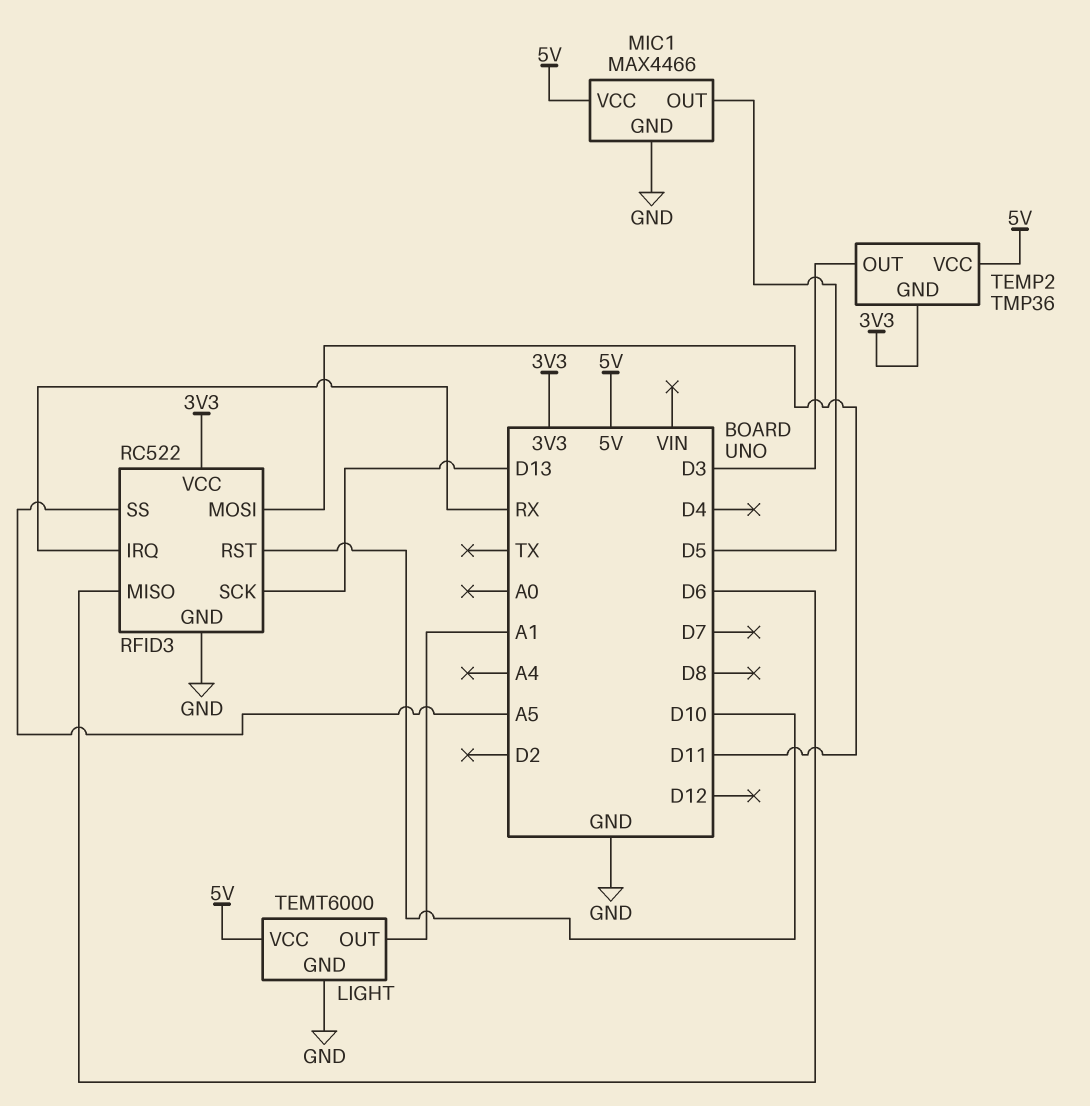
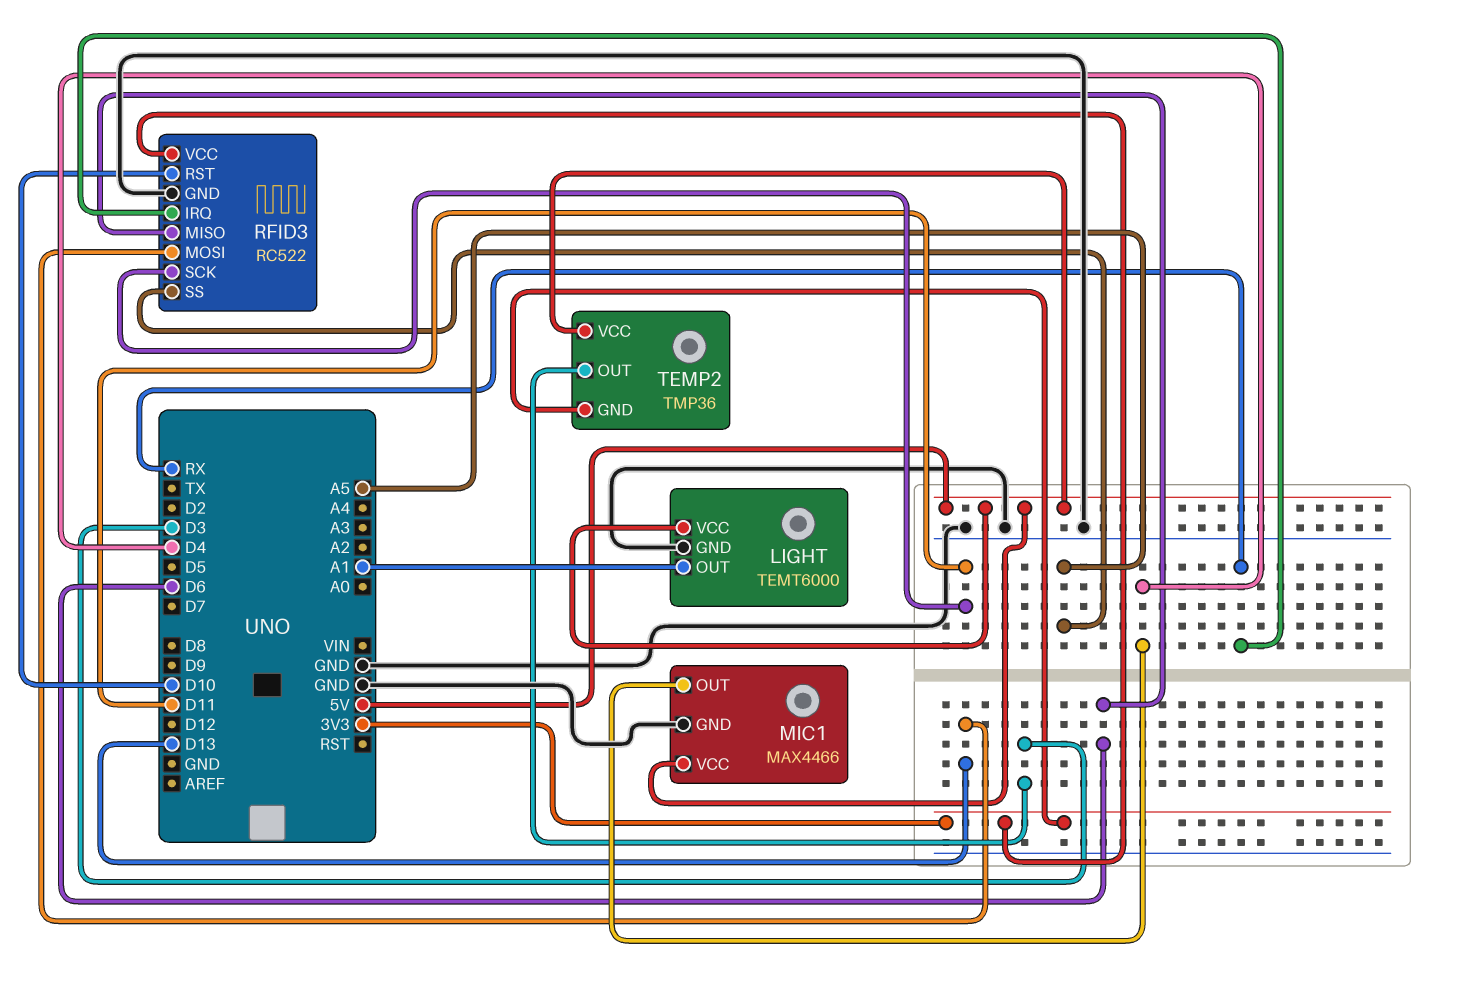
MIC1 pin OUT: D5 -> D4
RFID3 pin MOSI: D11 -> D13
RFID3 pin SCK: D13 -> D11

